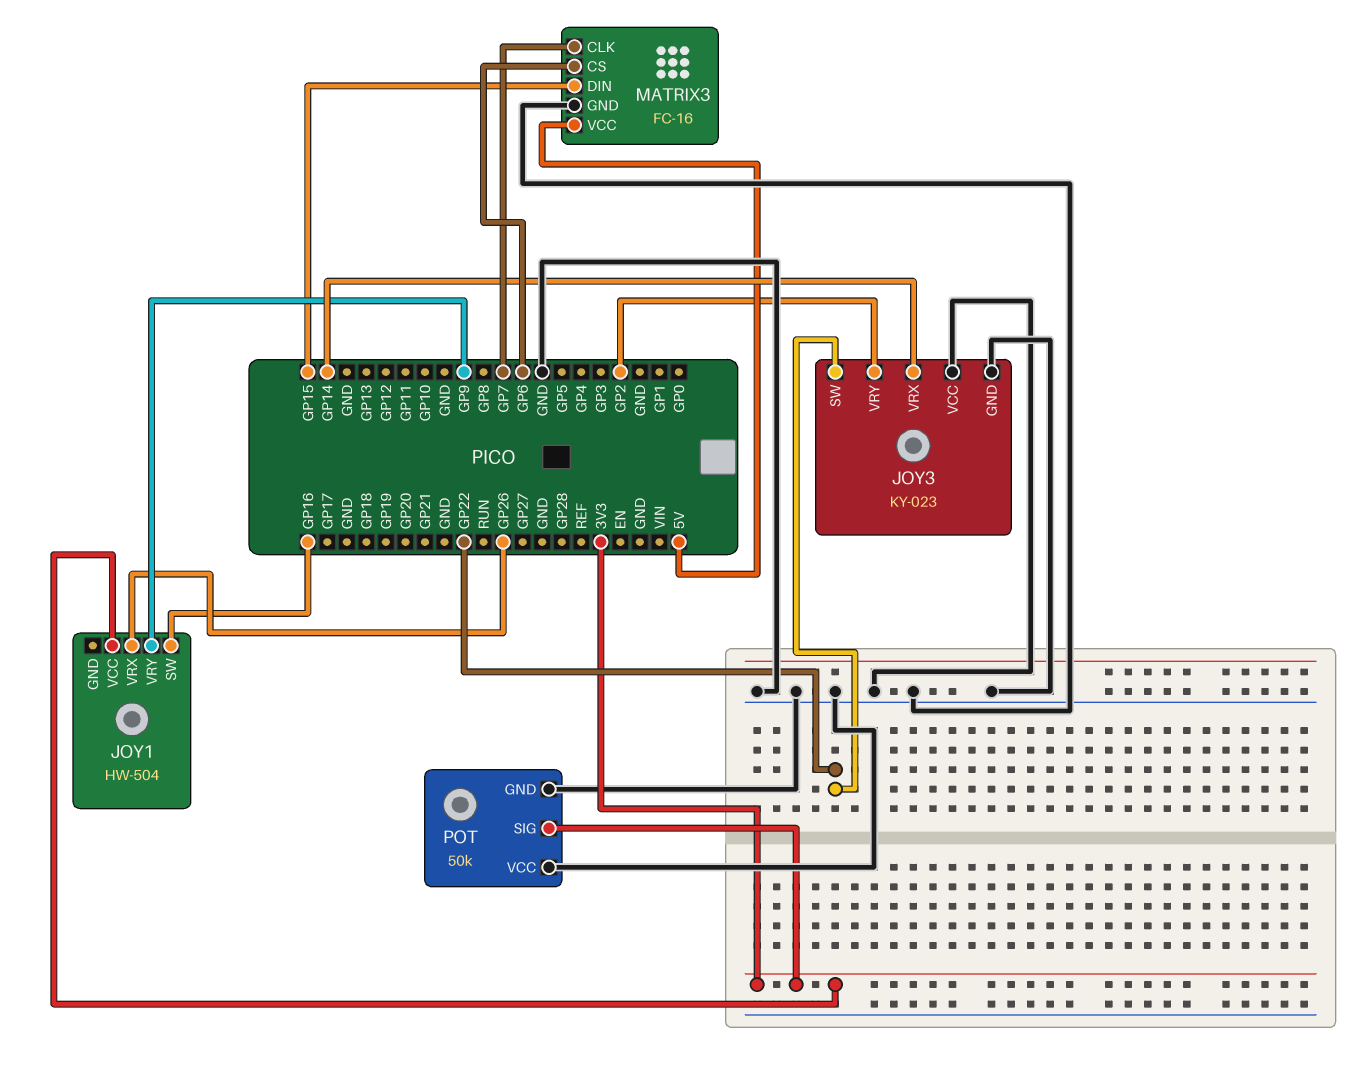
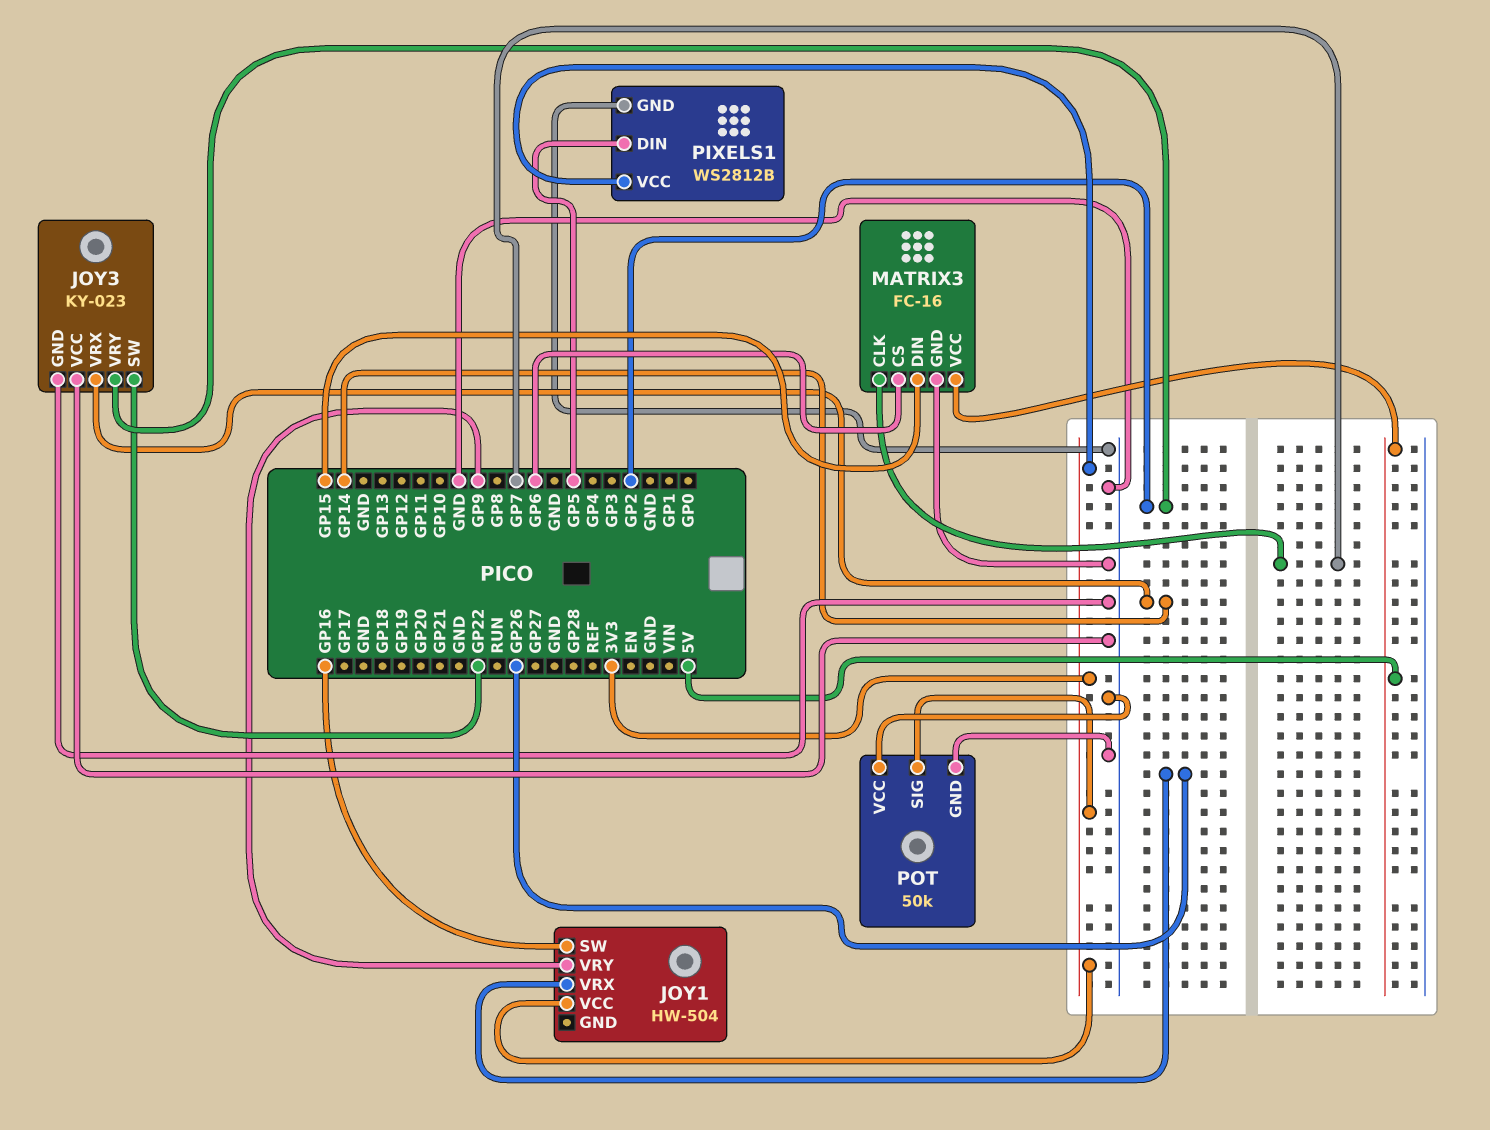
PIXELS1: none -> WS2812B
PIXELS1 pin DIN: none -> GP5
PIXELS1 pin GND: none -> GND
PIXELS1 pin VCC: none -> 3V3

